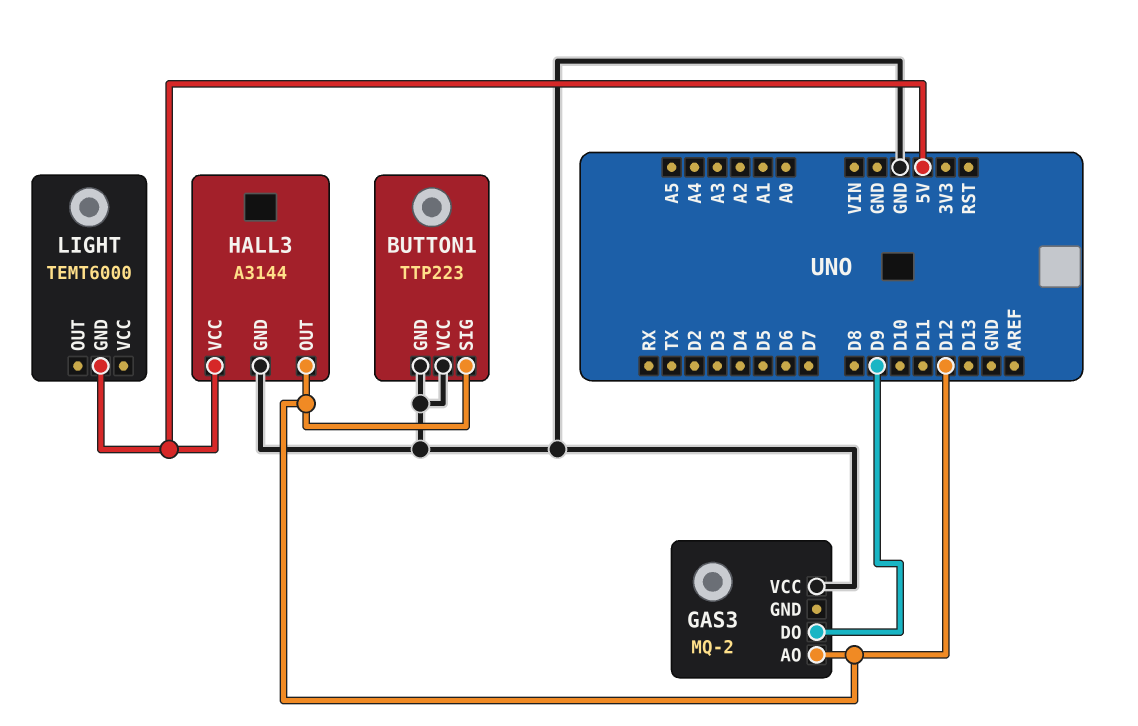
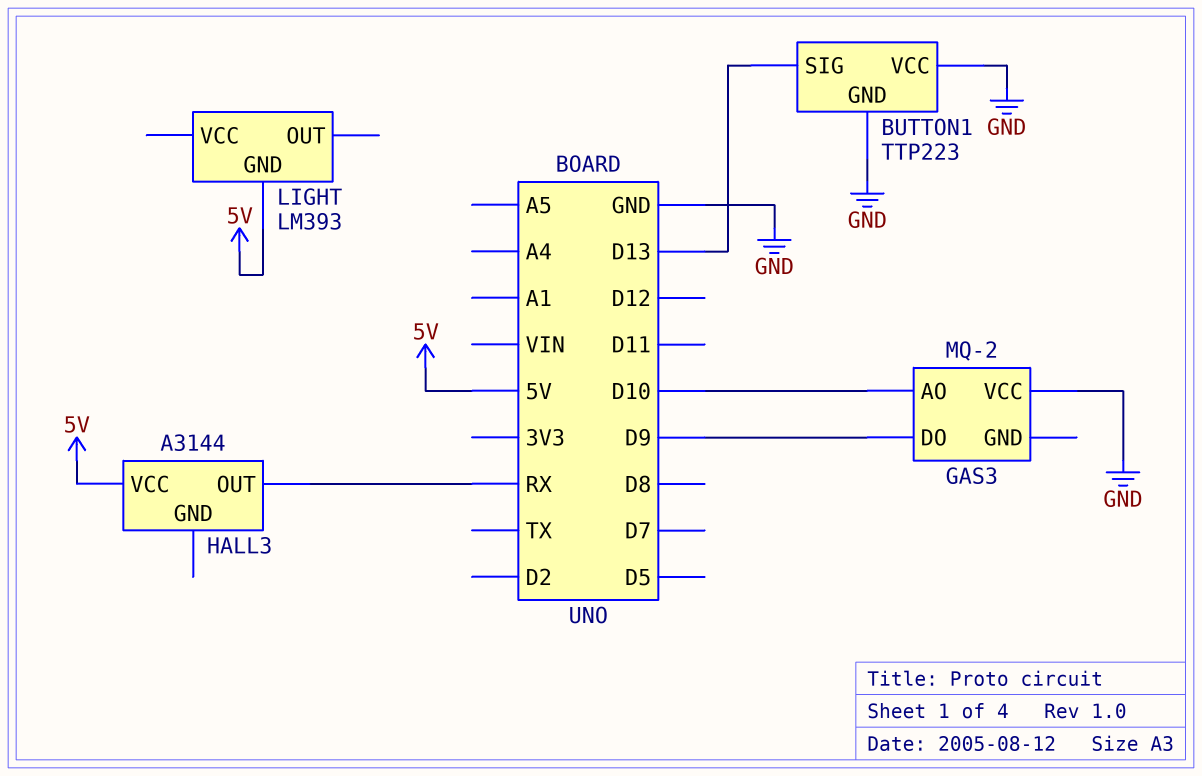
BUTTON1 pin SIG: D12 -> D13
GAS3 pin AO: D12 -> D10
HALL3 pin GND: GND -> none
HALL3 pin OUT: D12 -> RX
LIGHT: TEMT6000 -> LM393

